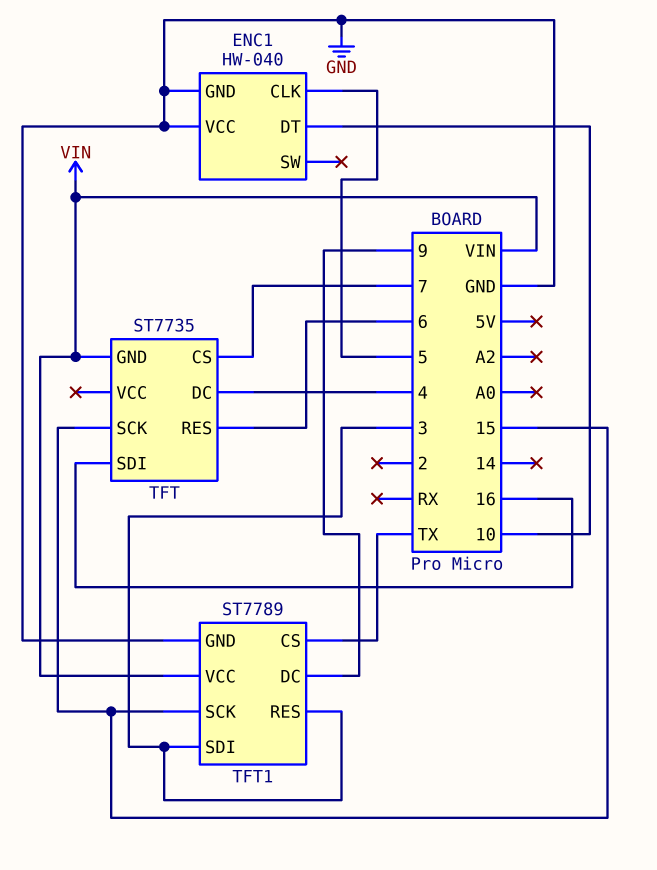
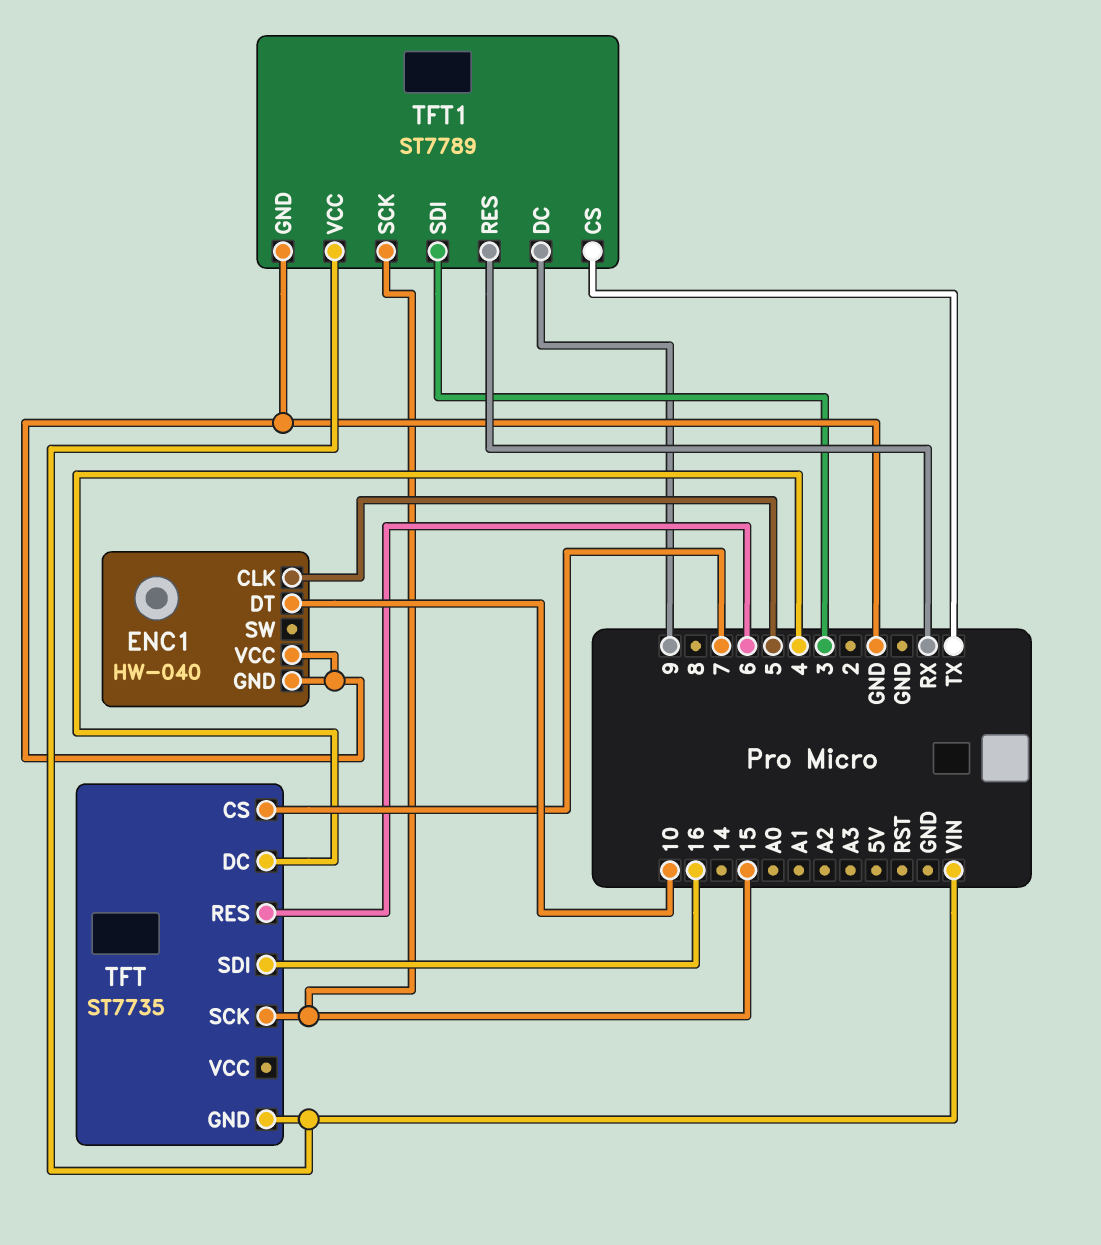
TFT1 pin RES: 3 -> RX

